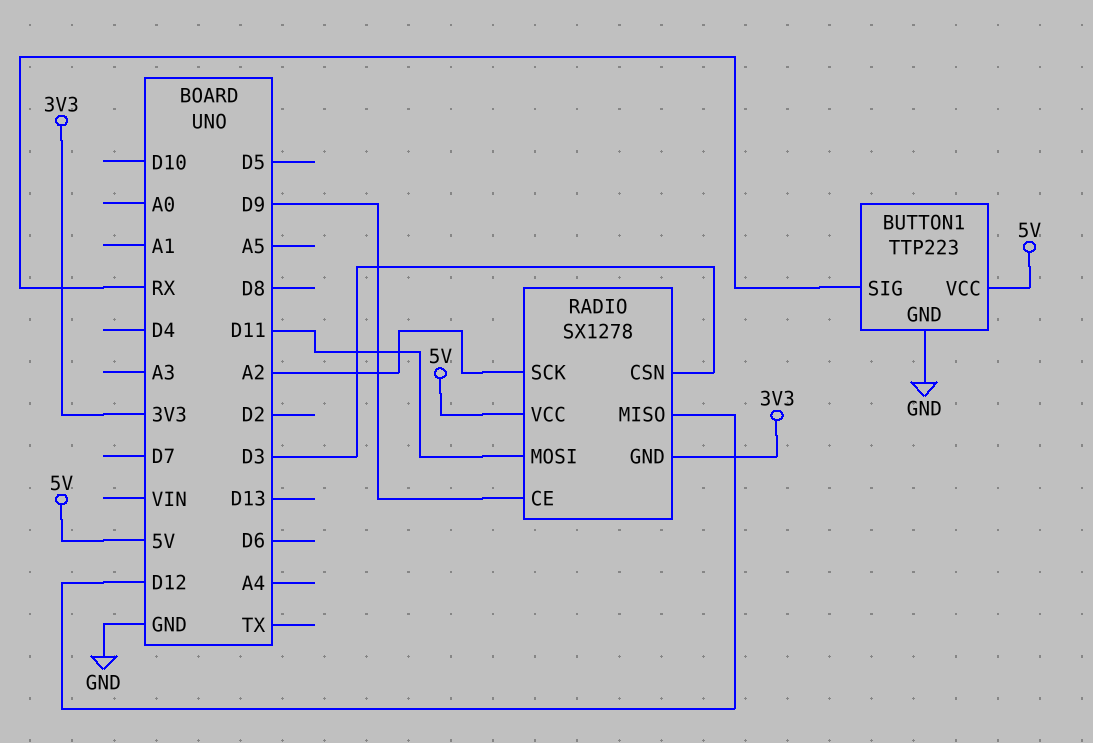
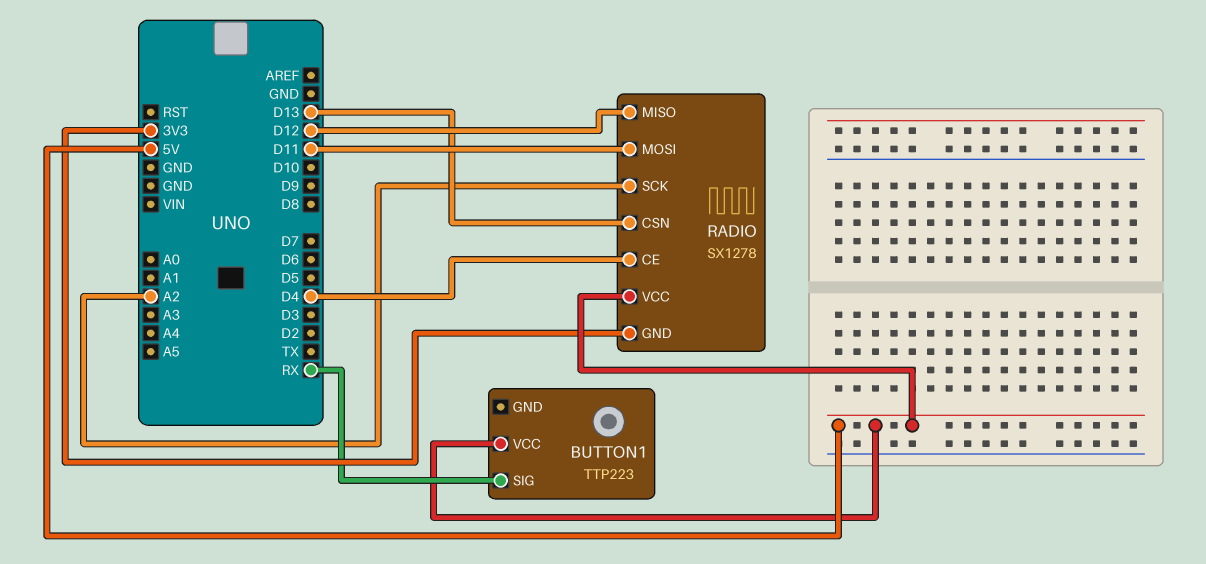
BUTTON1 pin GND: GND -> none
RADIO pin CE: D9 -> D4
RADIO pin CSN: D3 -> D13

